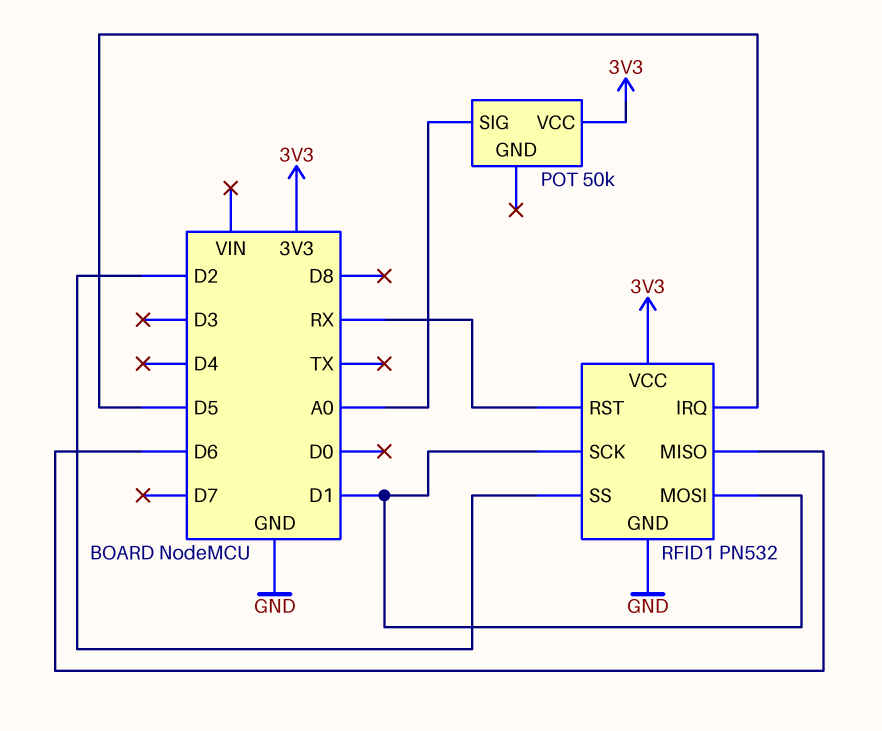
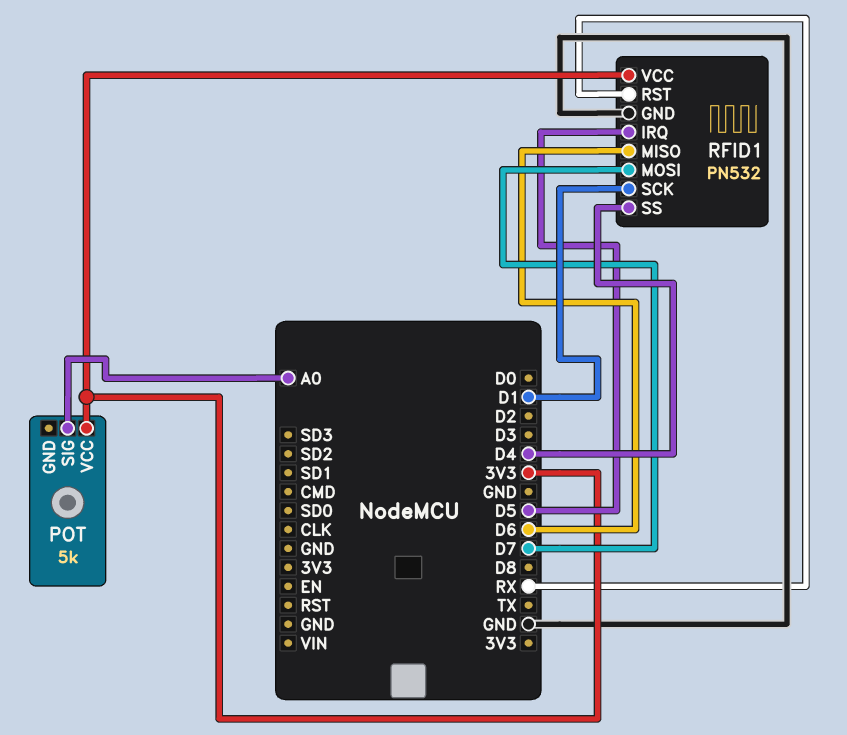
POT: 50k -> 5k
RFID1 pin MOSI: D1 -> D7
RFID1 pin SS: D2 -> D4

